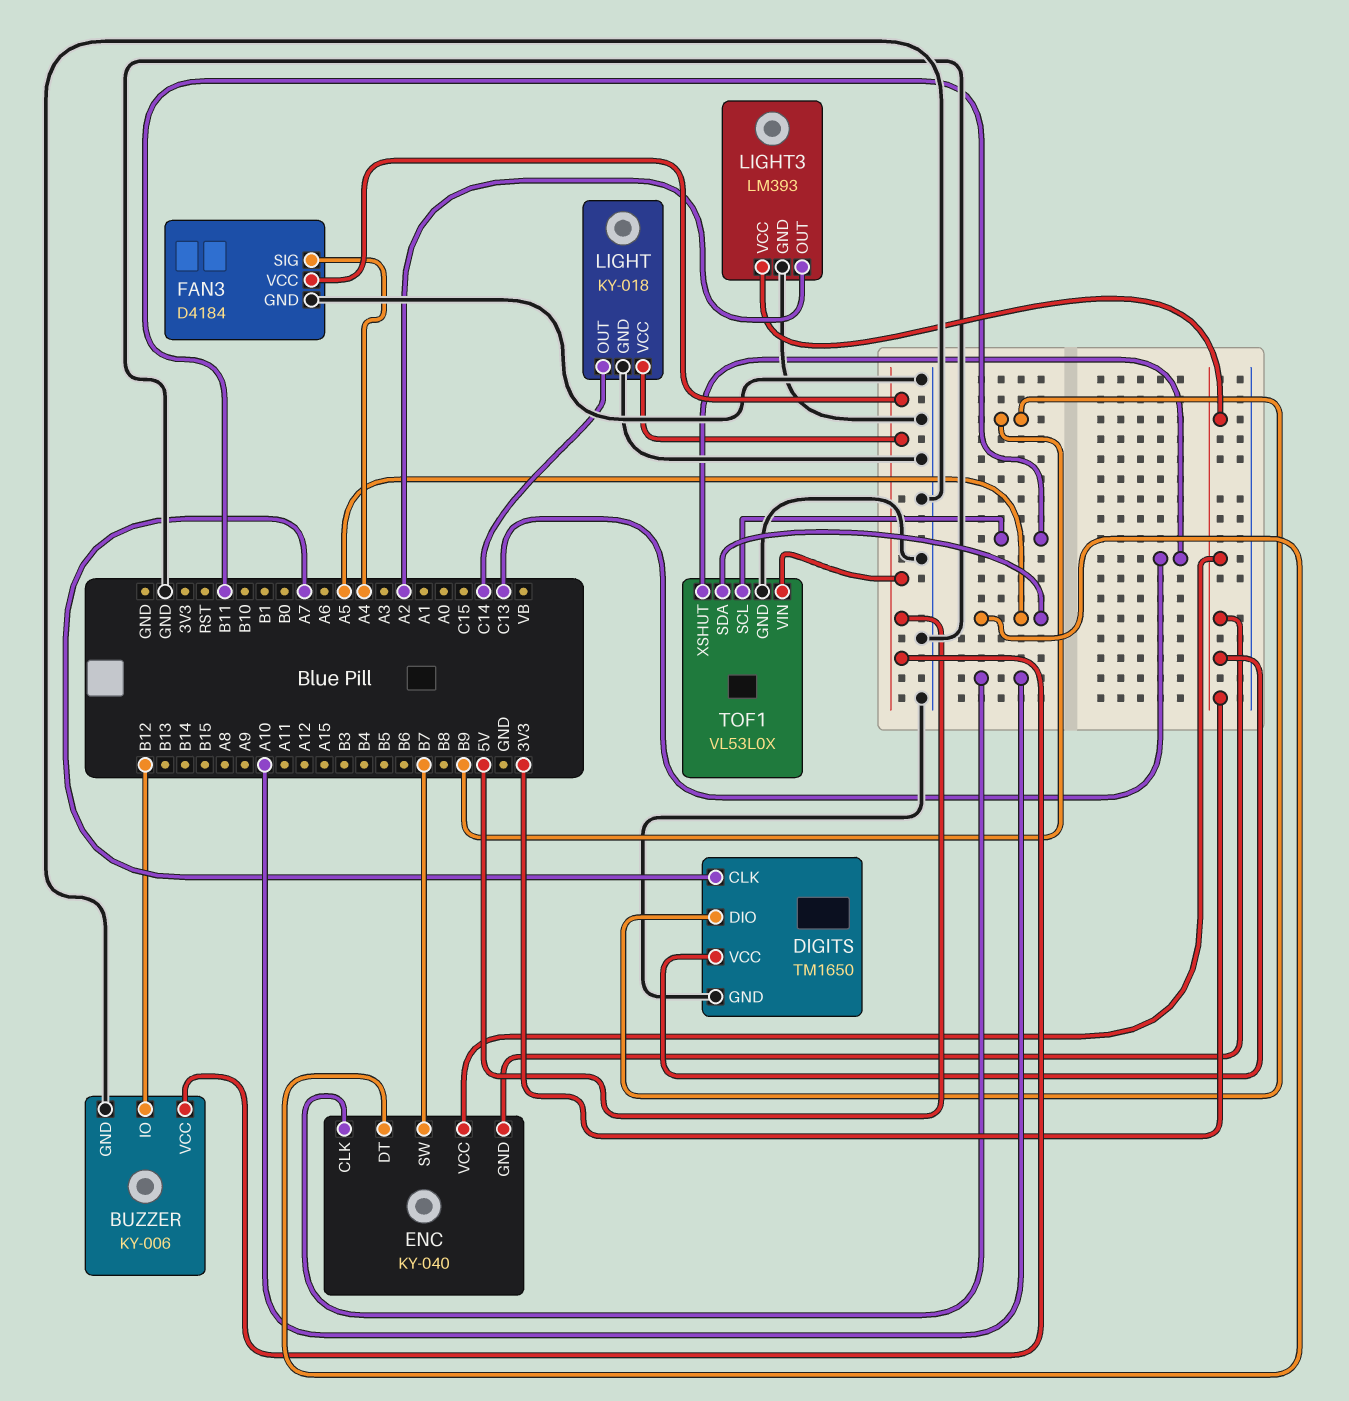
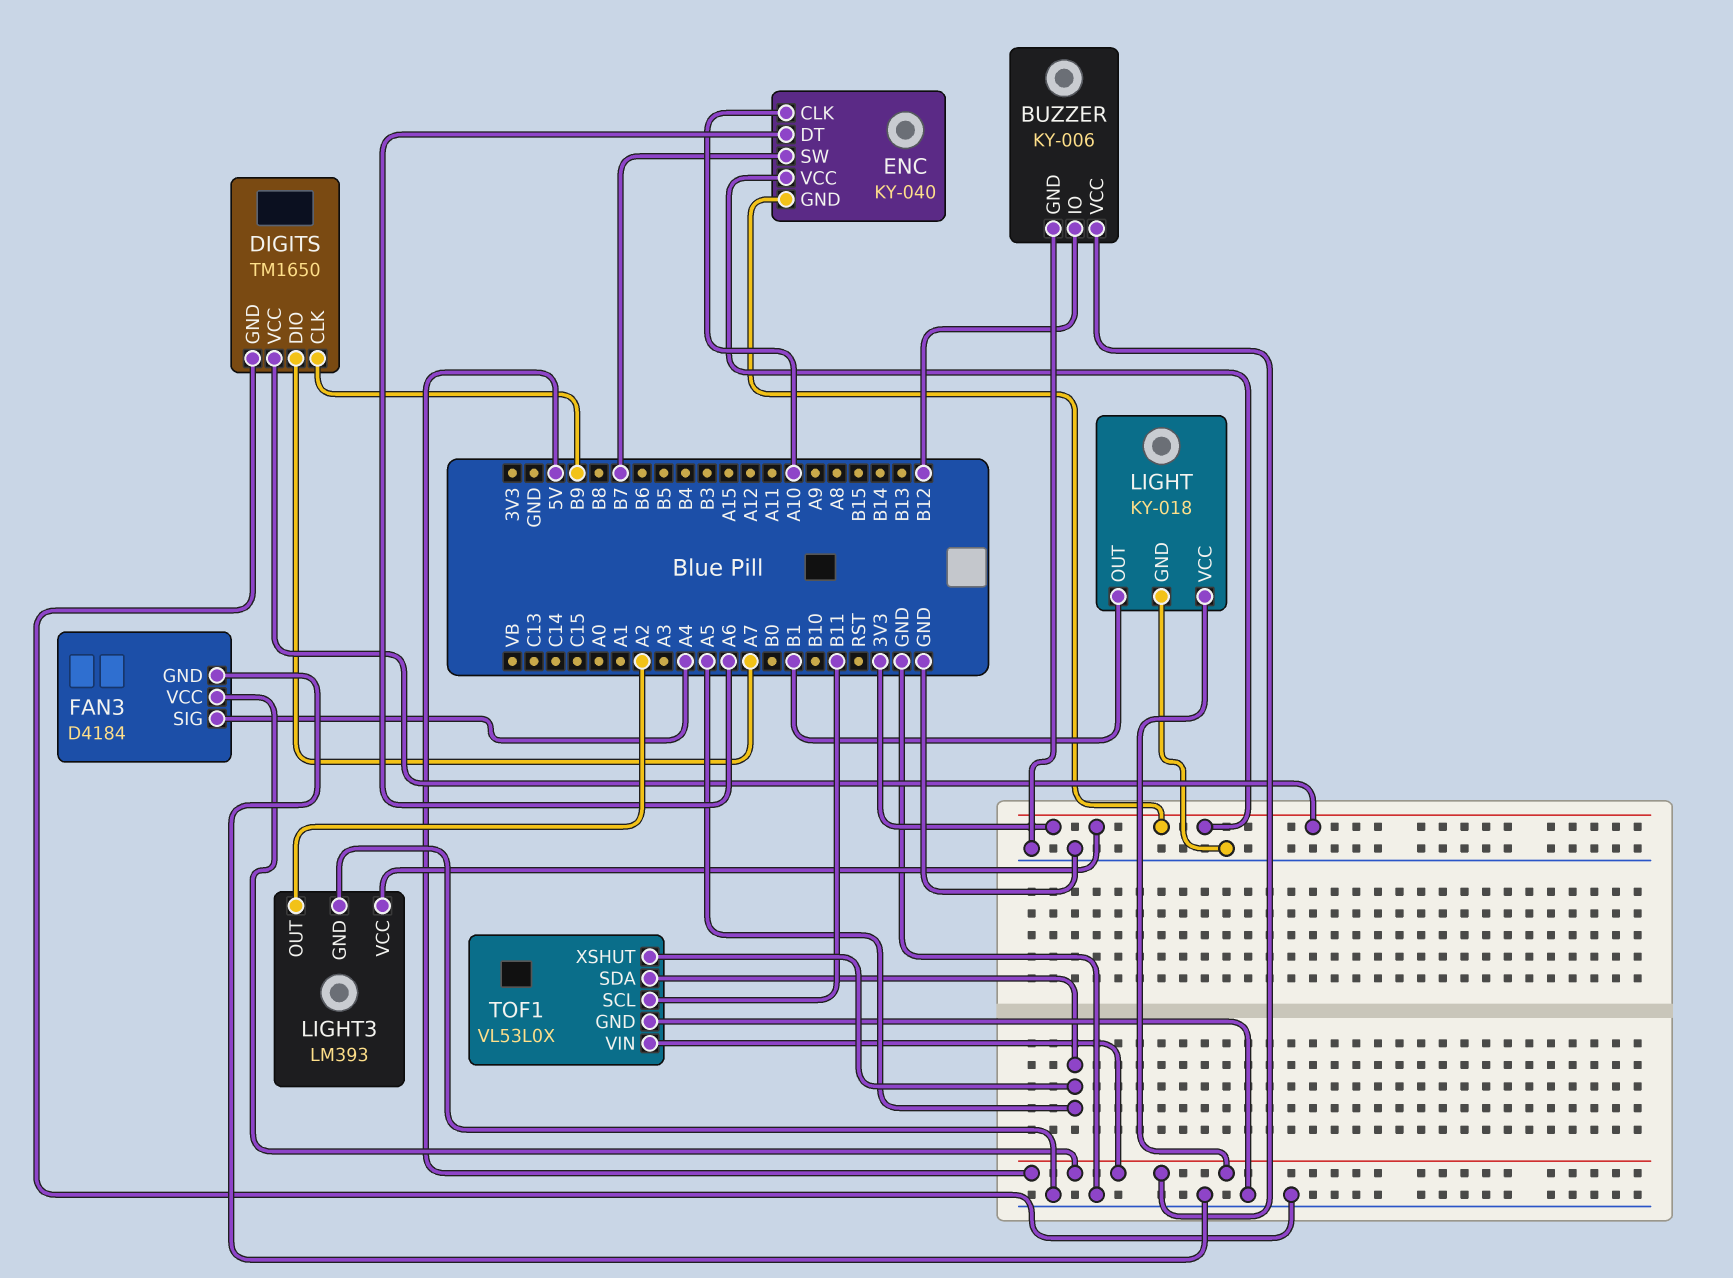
DIGITS pin CLK: A7 -> B9
DIGITS pin DIO: B9 -> A7
ENC pin DT: A5 -> A6
LIGHT pin OUT: C14 -> B1
TOF1 pin XSHUT: C13 -> A5

